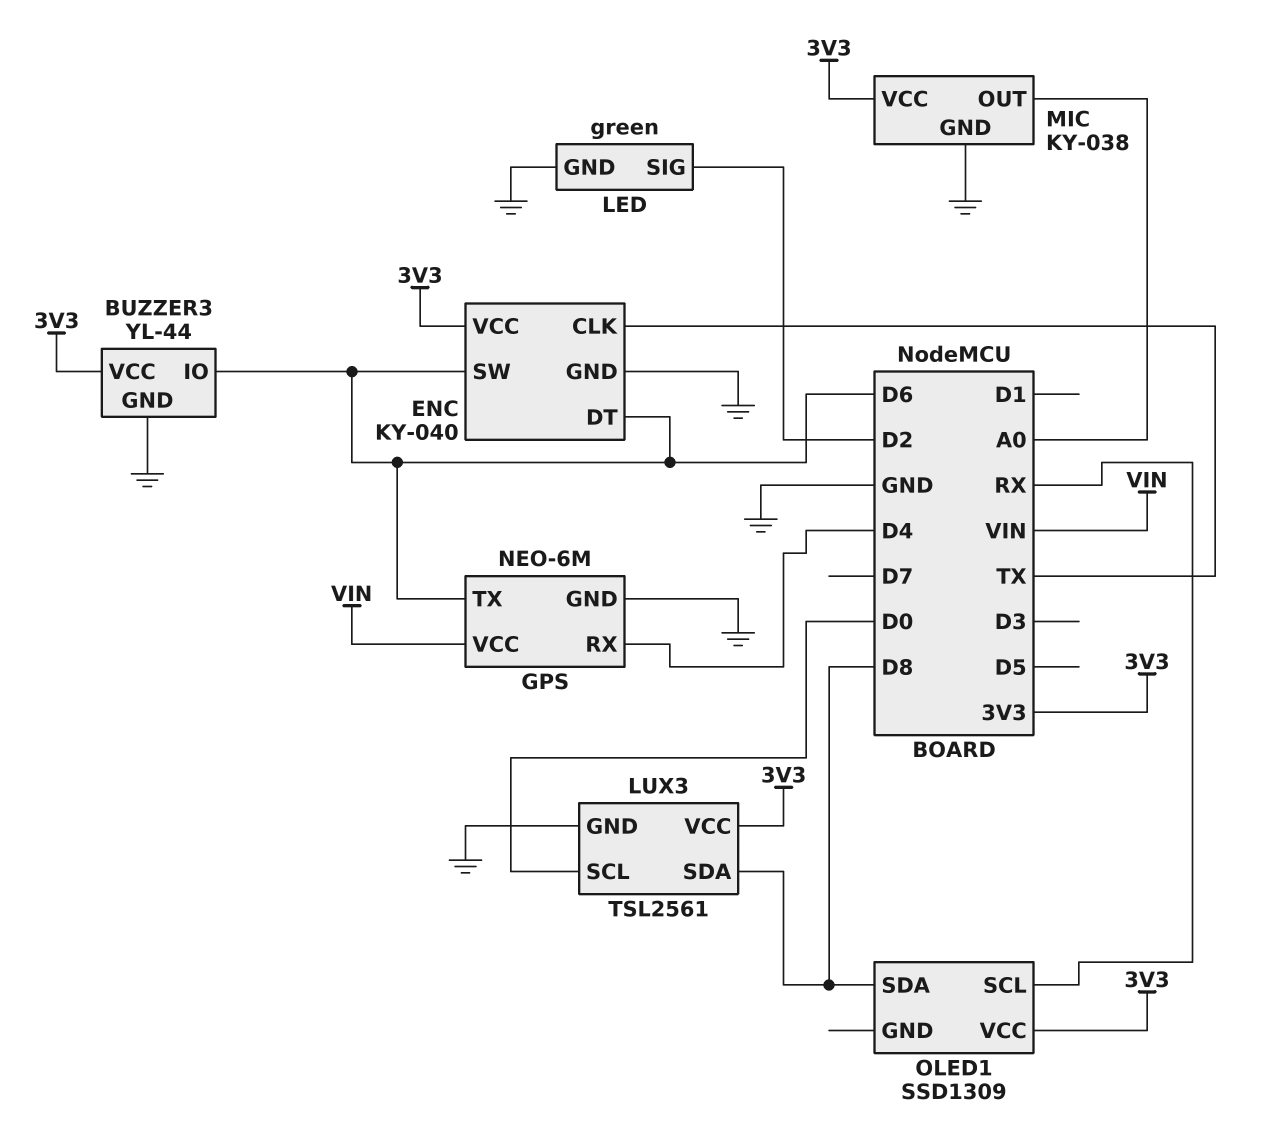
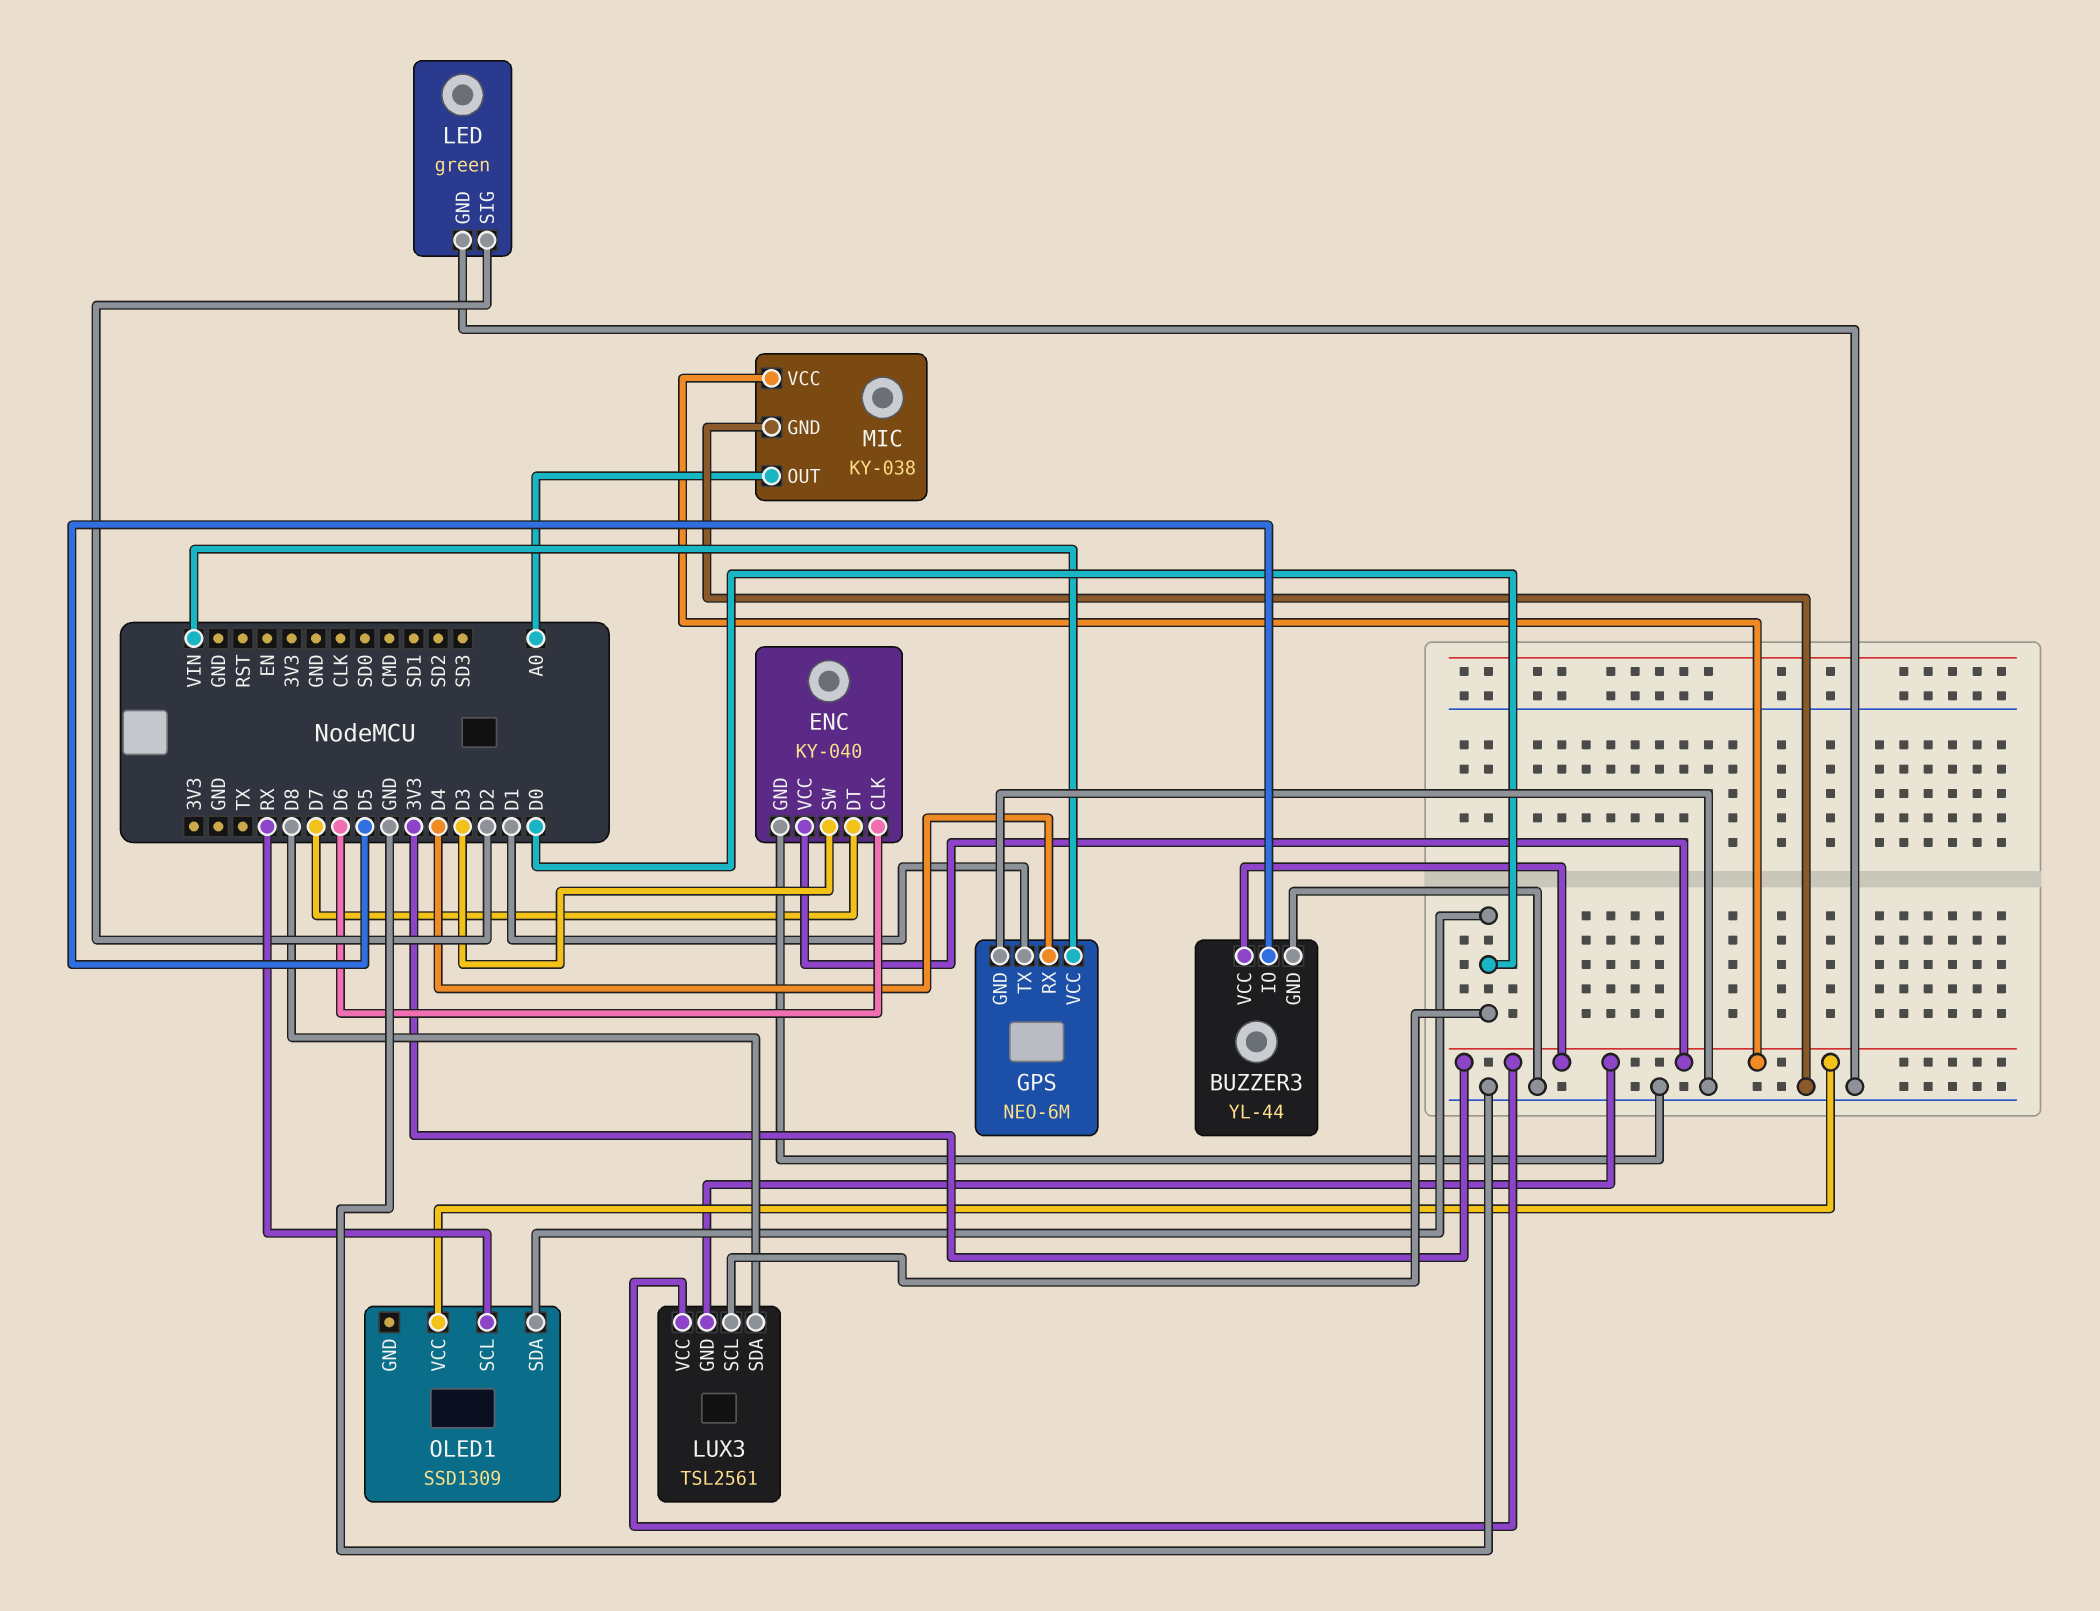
BUZZER3 pin IO: D6 -> D5
ENC pin CLK: TX -> D6
ENC pin DT: D6 -> D7
ENC pin SW: D6 -> D3
GPS pin TX: D6 -> D1
LUX3 pin GND: GND -> 3V3
OLED1 pin SDA: D8 -> D0

